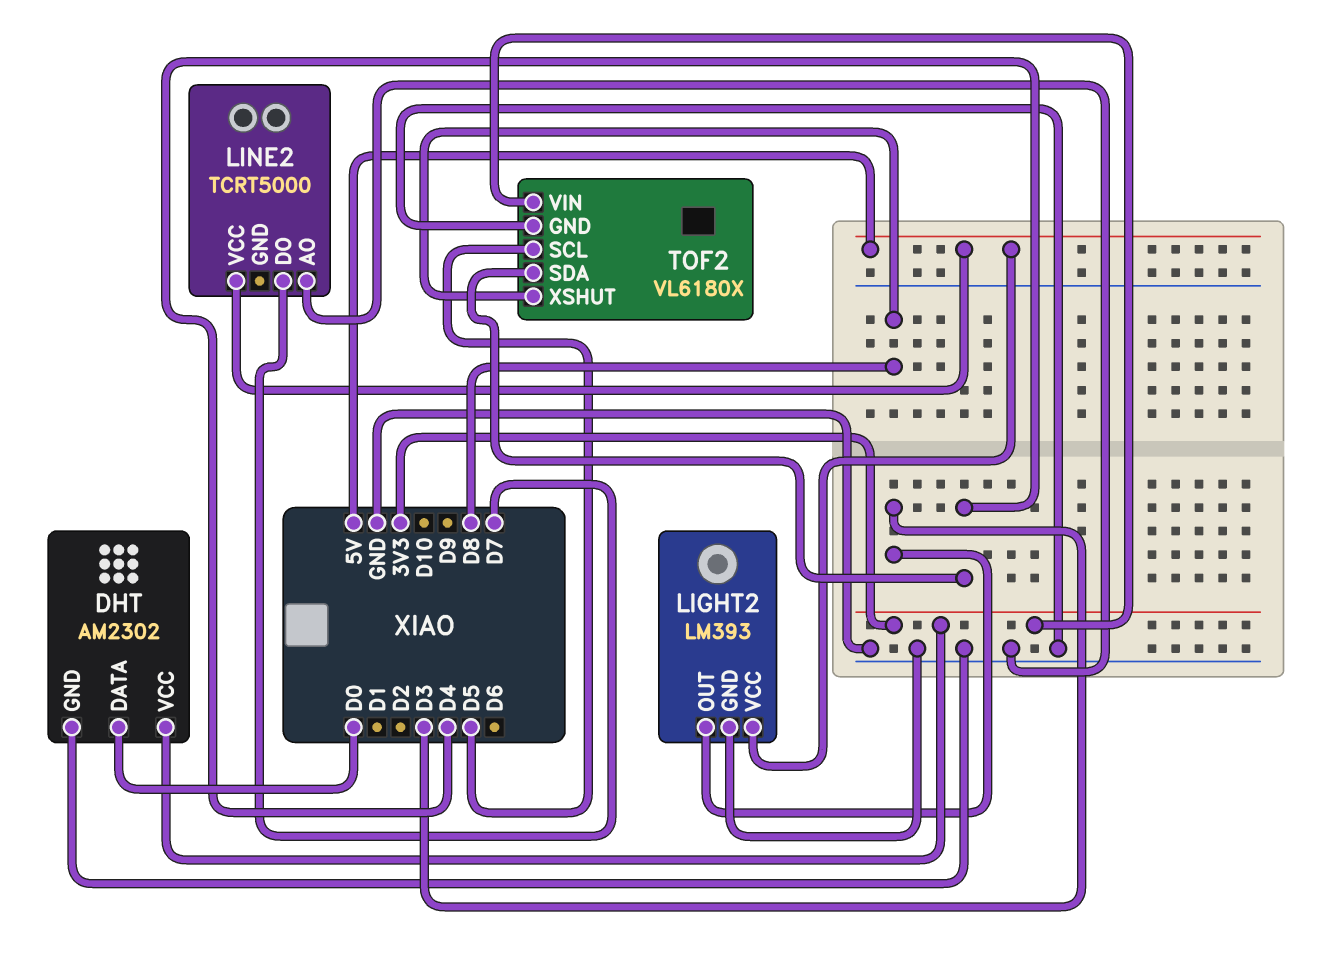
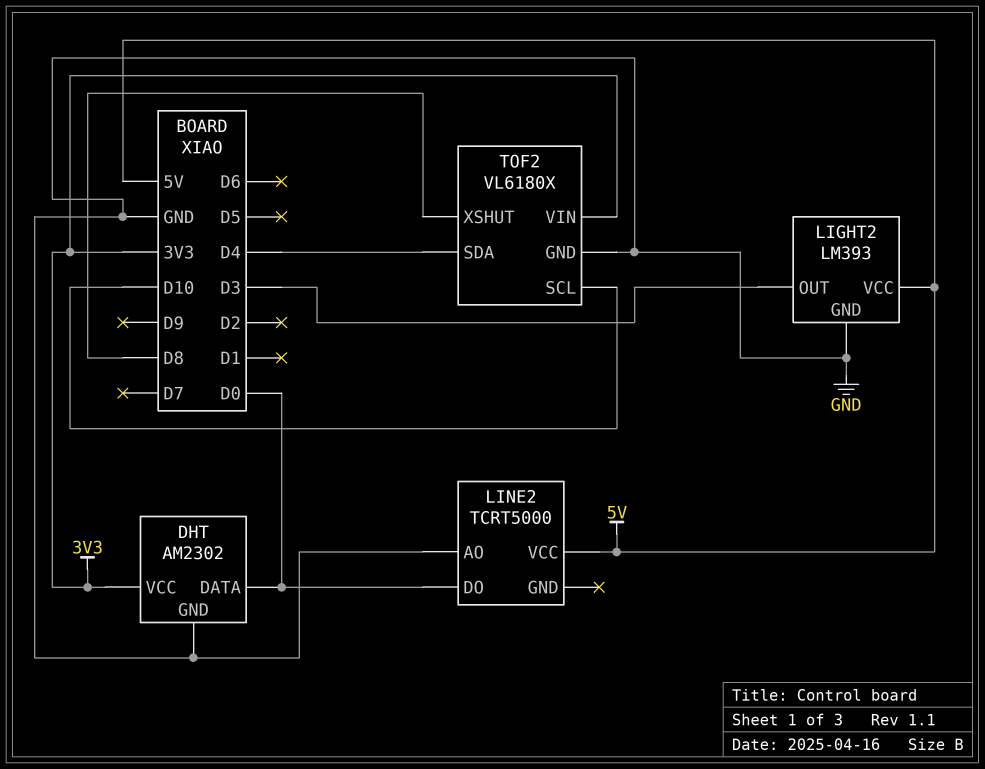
LINE2 pin DO: D7 -> D0
TOF2 pin SCL: D5 -> D10

